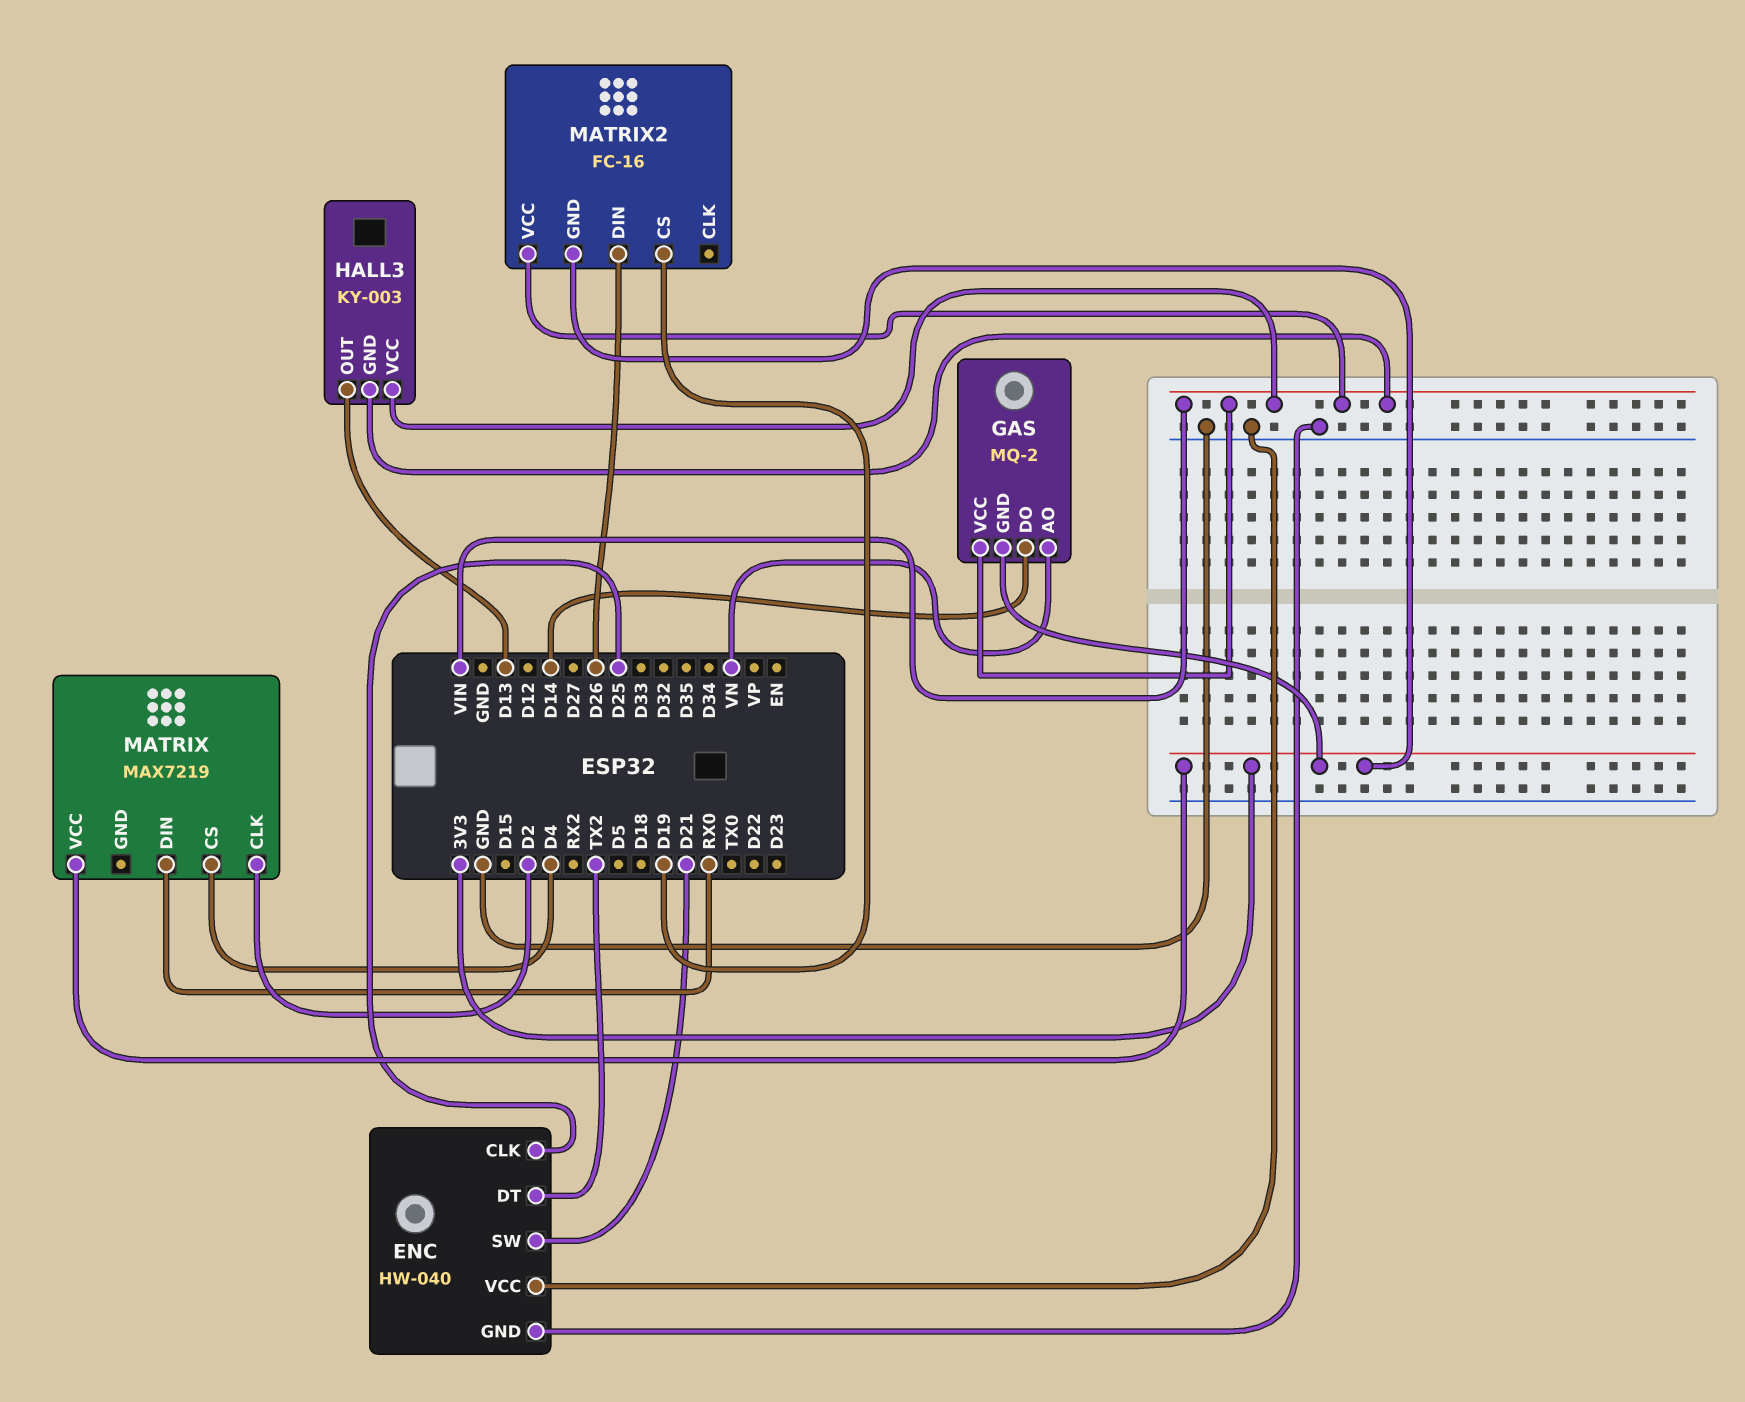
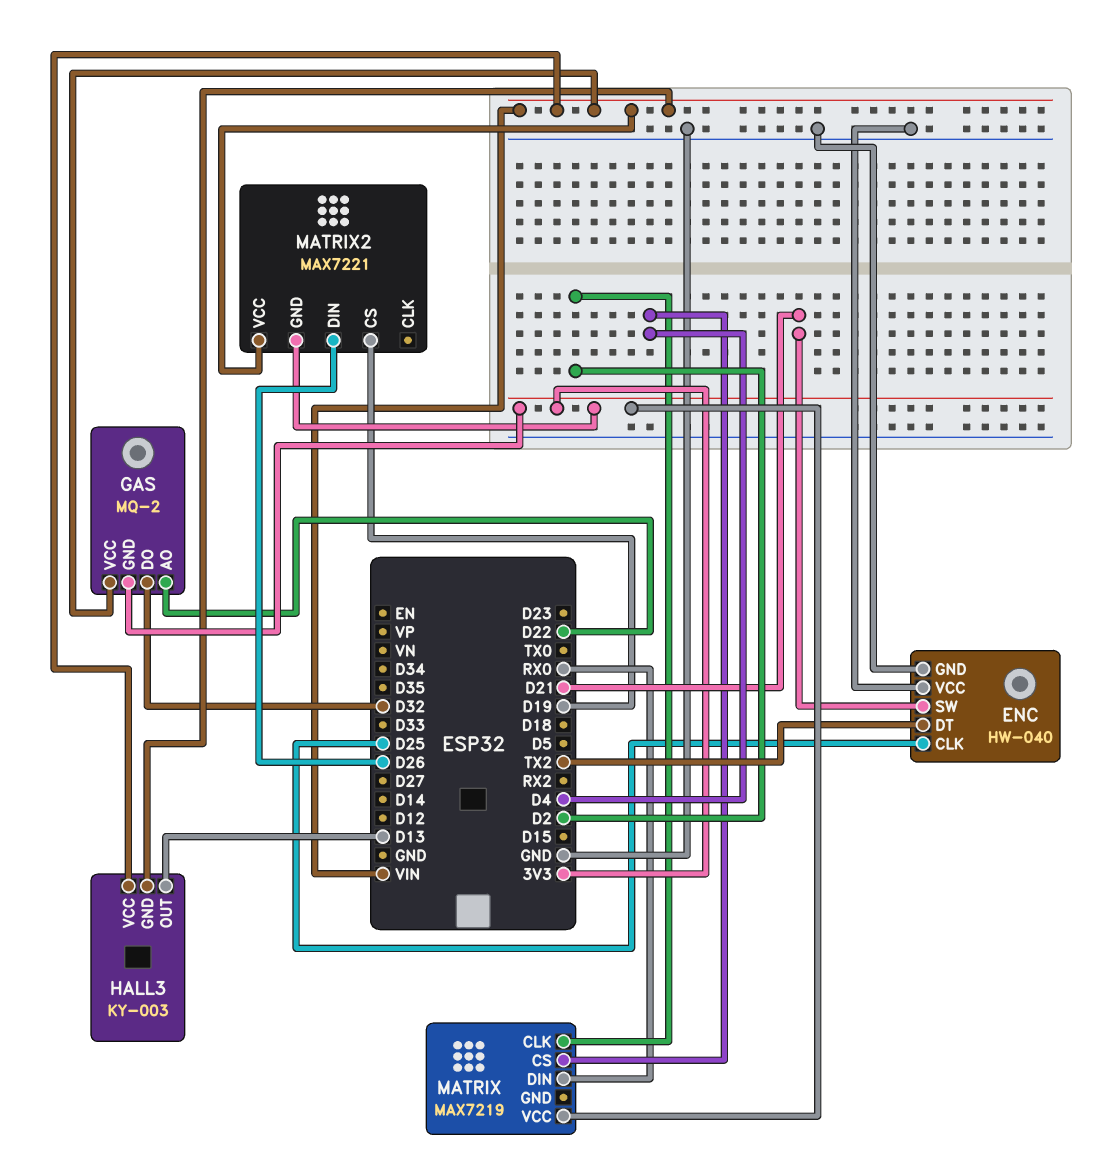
GAS pin AO: VN -> D22
GAS pin DO: D14 -> D32
MATRIX2: FC-16 -> MAX7221

